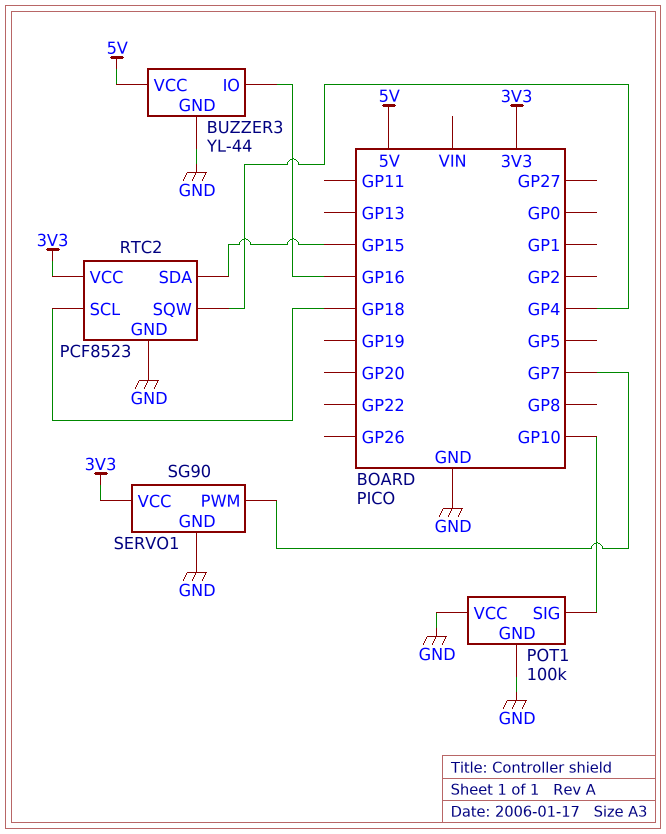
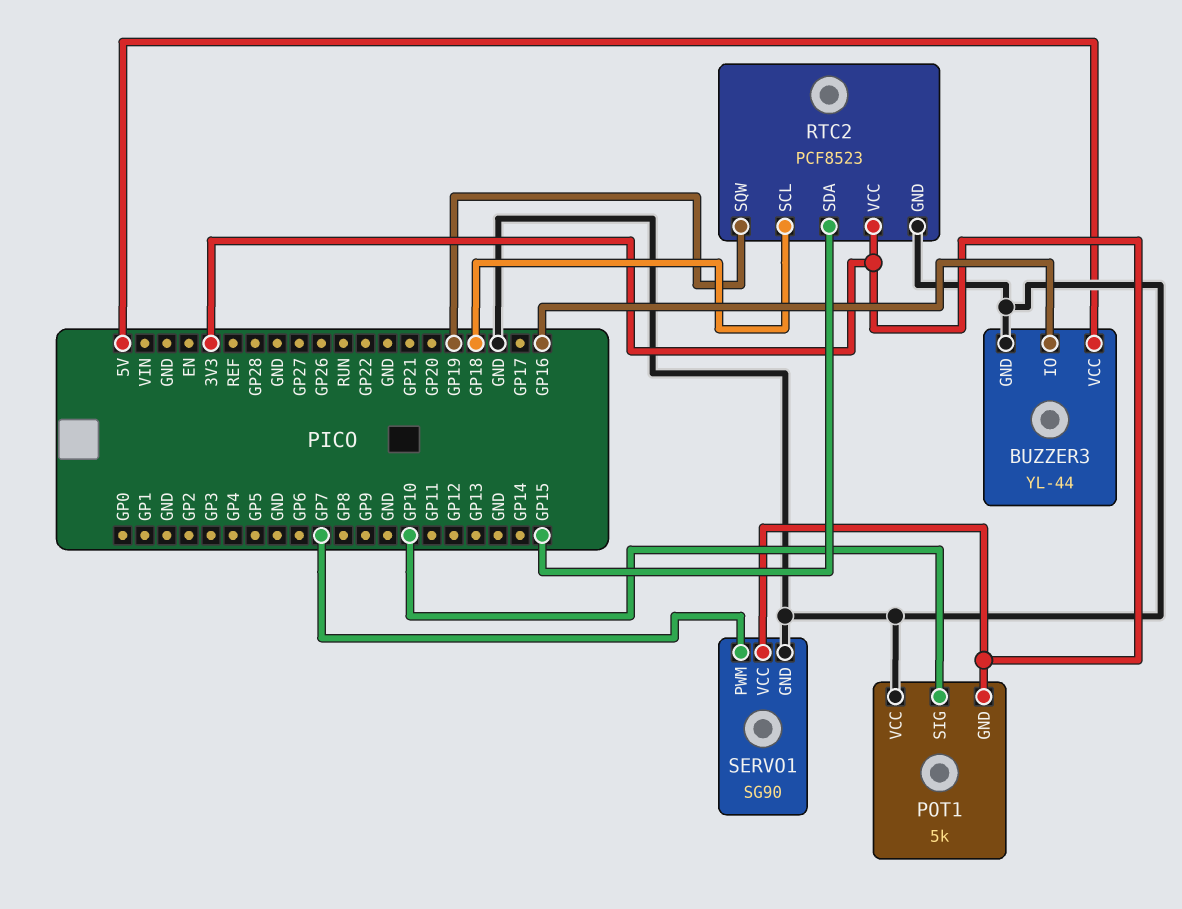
POT1: 100k -> 5k
POT1 pin GND: GND -> 3V3
RTC2 pin SQW: GP4 -> GP19

